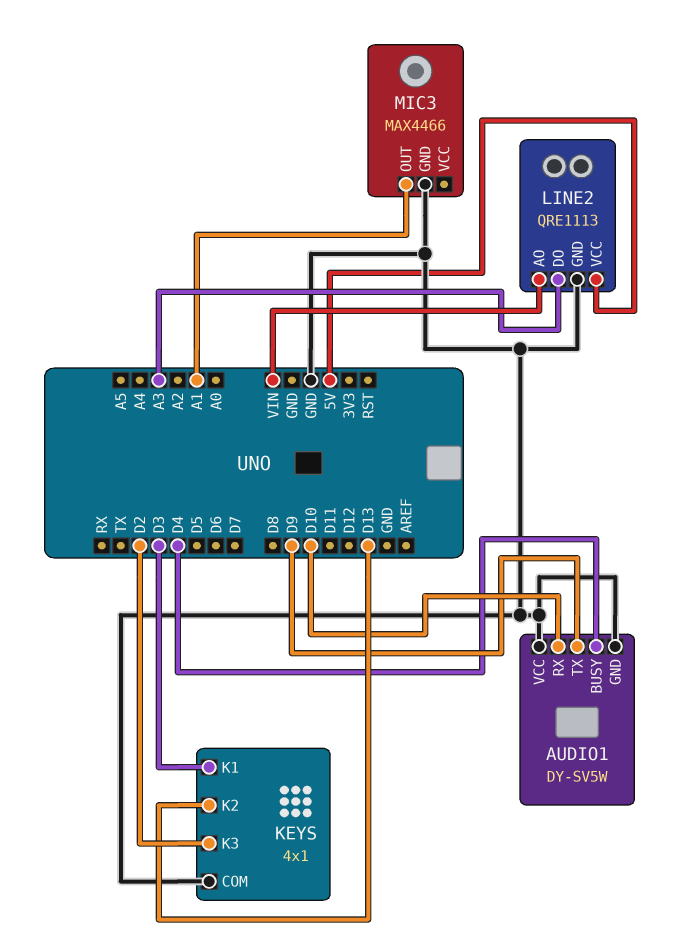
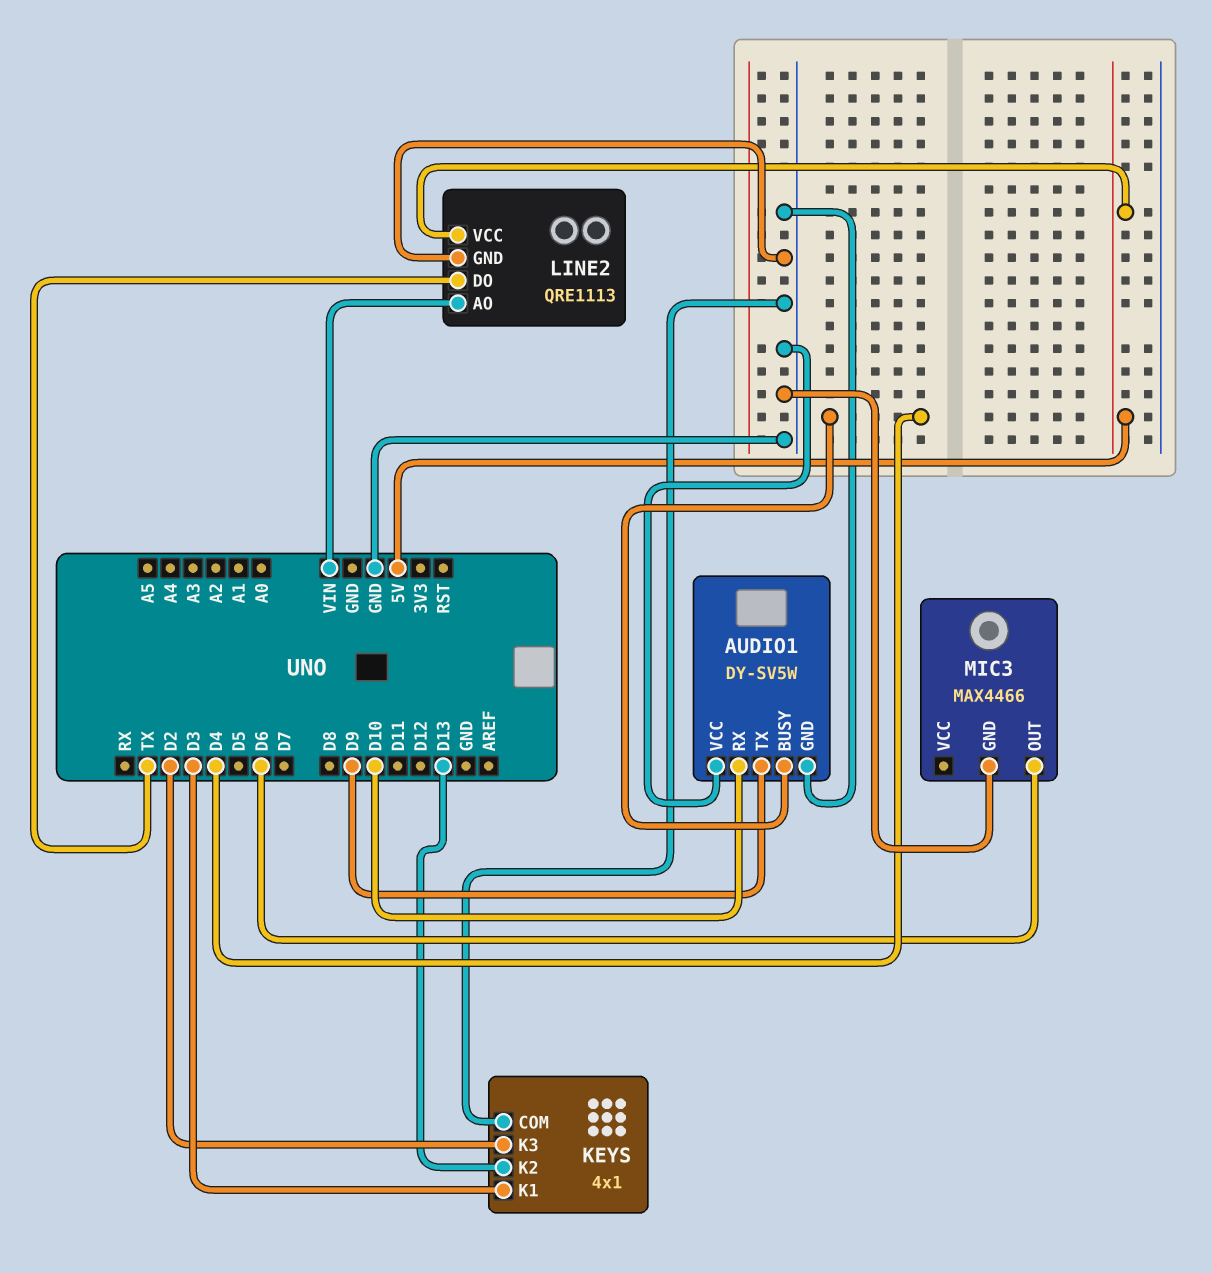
LINE2 pin DO: A3 -> TX
MIC3 pin OUT: A1 -> D6

